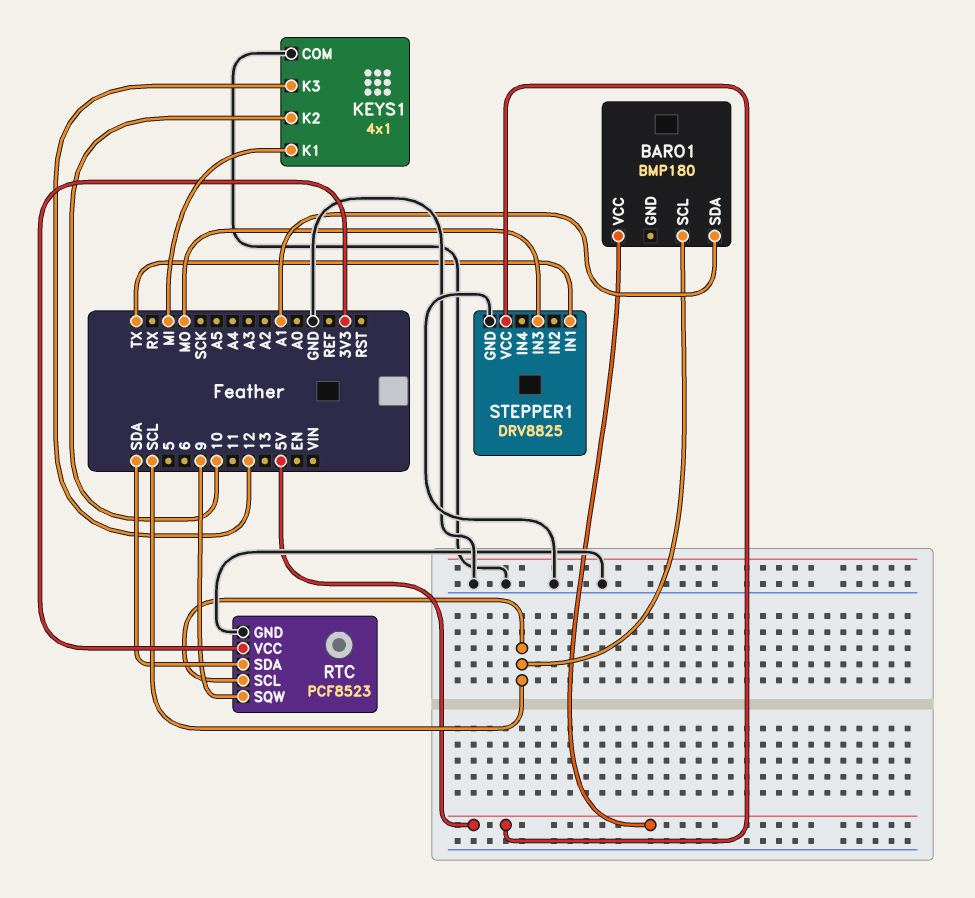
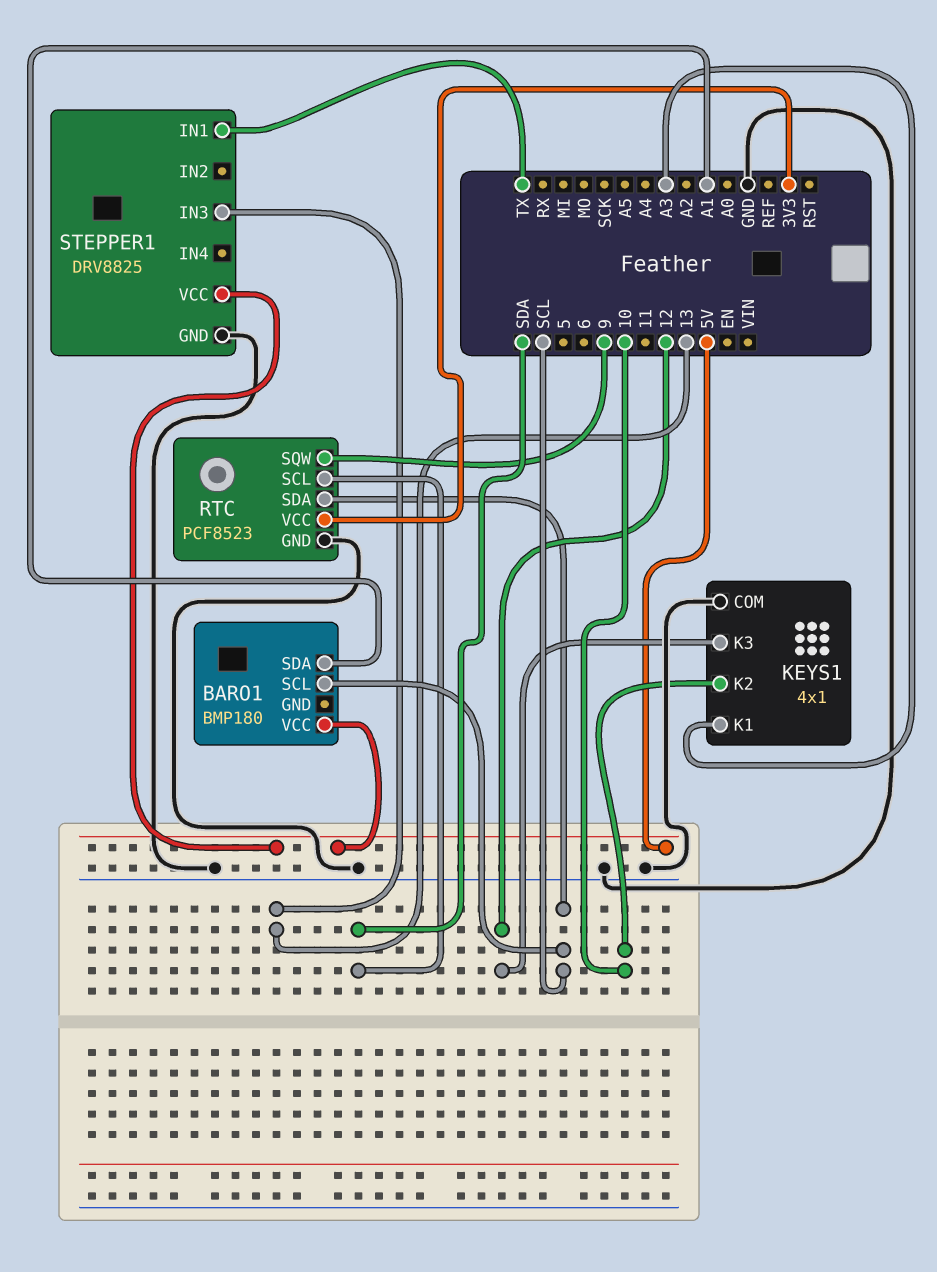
KEYS1 pin K1: MI -> A3
RTC pin SCL: SCL -> SDA
RTC pin SDA: SDA -> SCL
STEPPER1 pin IN3: MO -> 13

